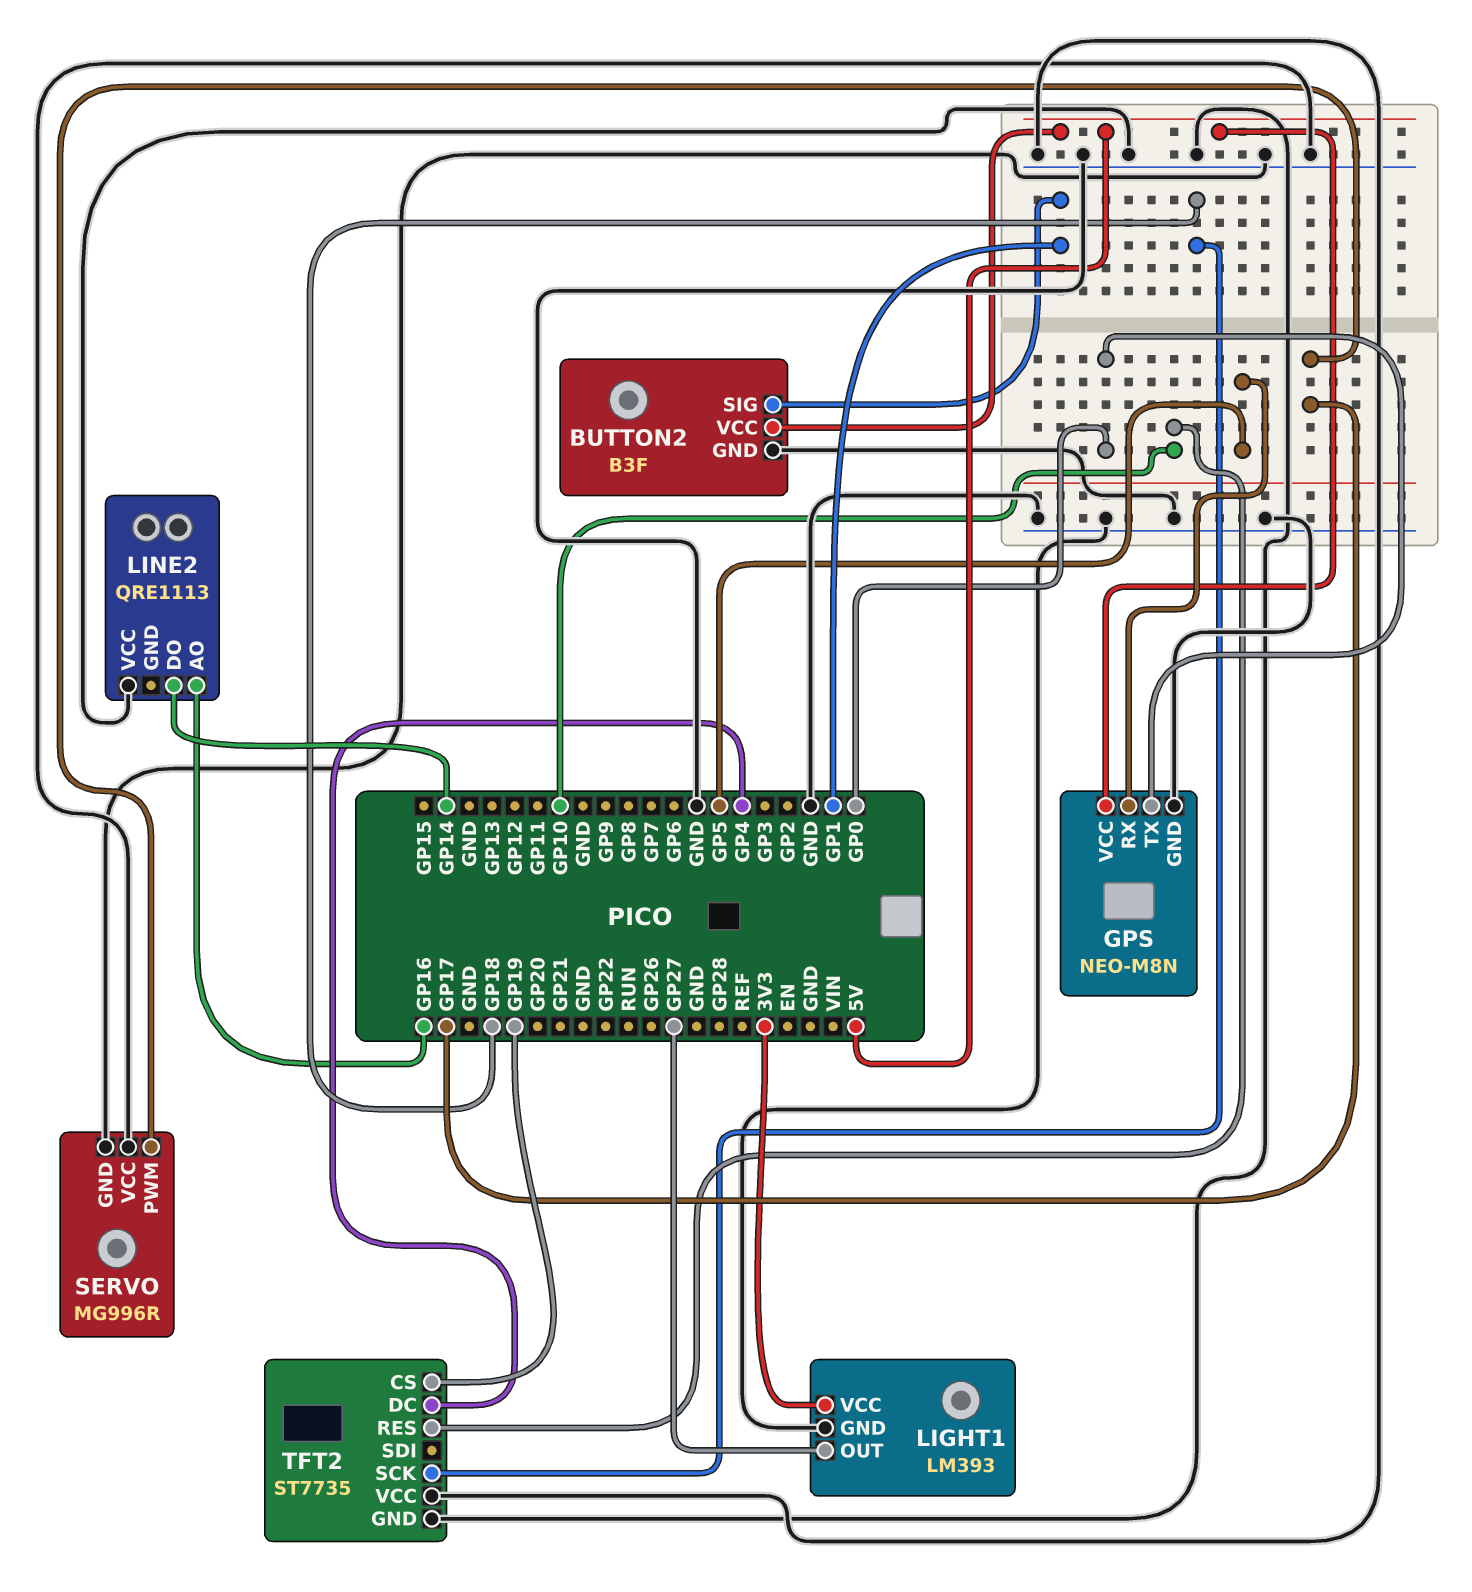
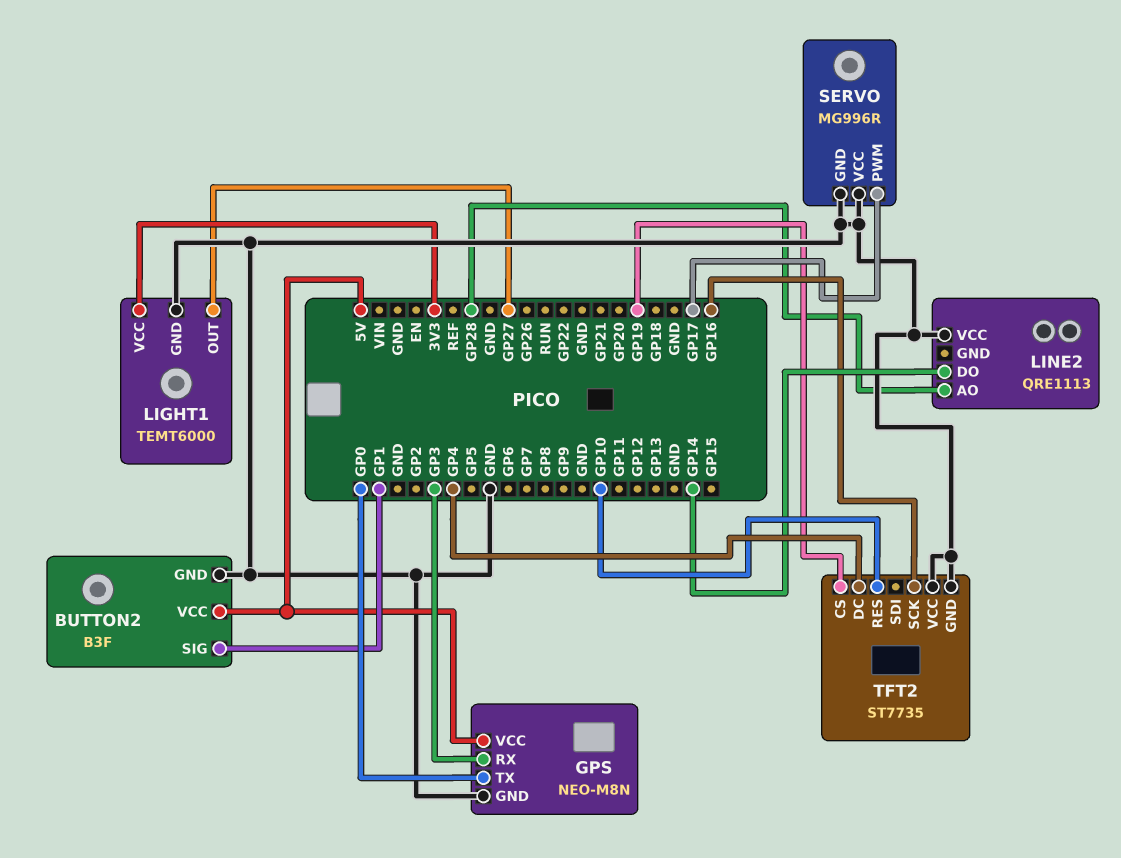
GPS pin RX: GP5 -> GP3
LIGHT1: LM393 -> TEMT6000
LINE2 pin AO: GP16 -> GP28
TFT2 pin SCK: GP18 -> GP16

